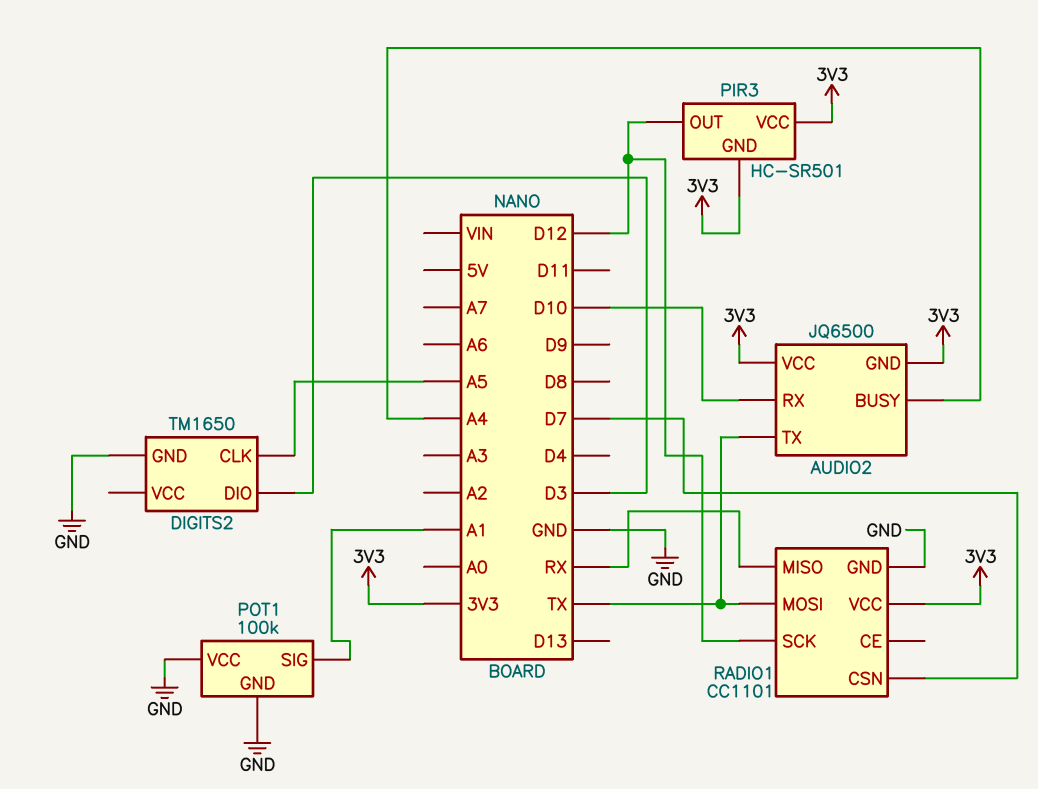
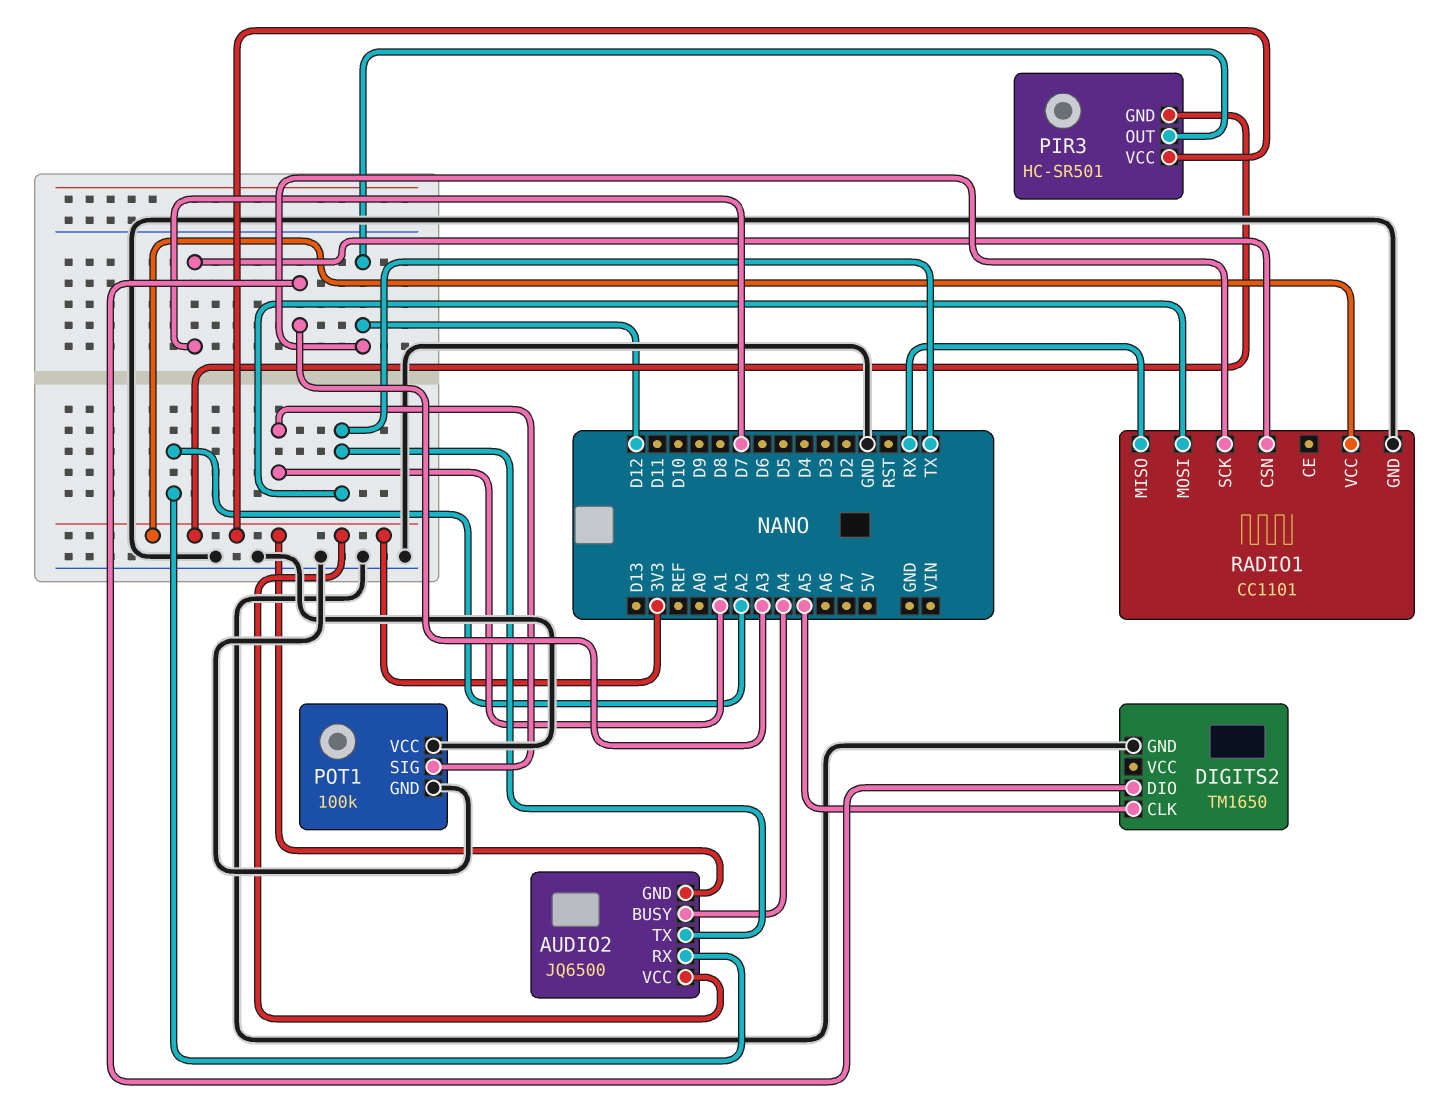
AUDIO2 pin RX: D10 -> A2
DIGITS2 pin DIO: D3 -> A3

